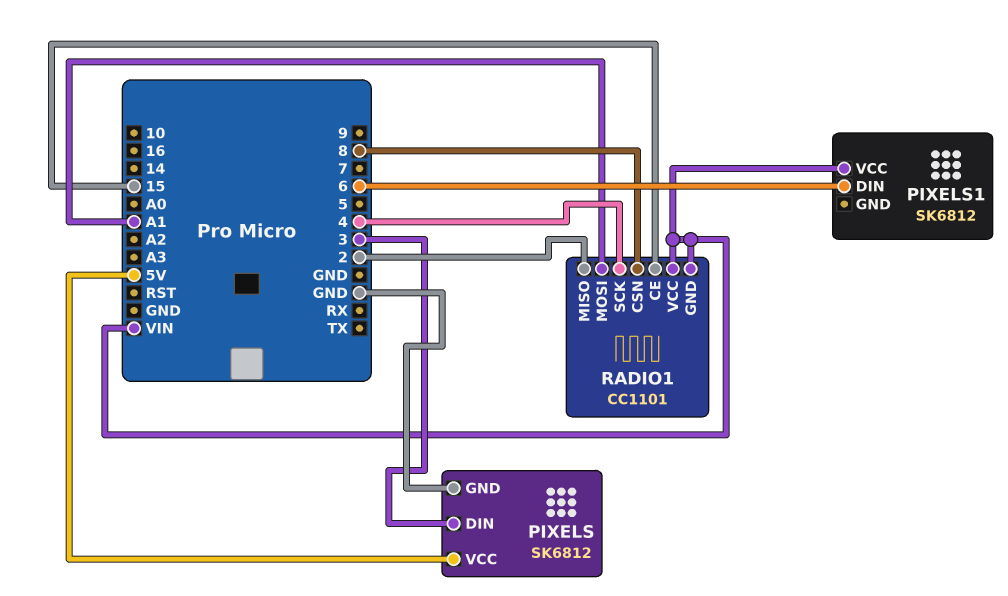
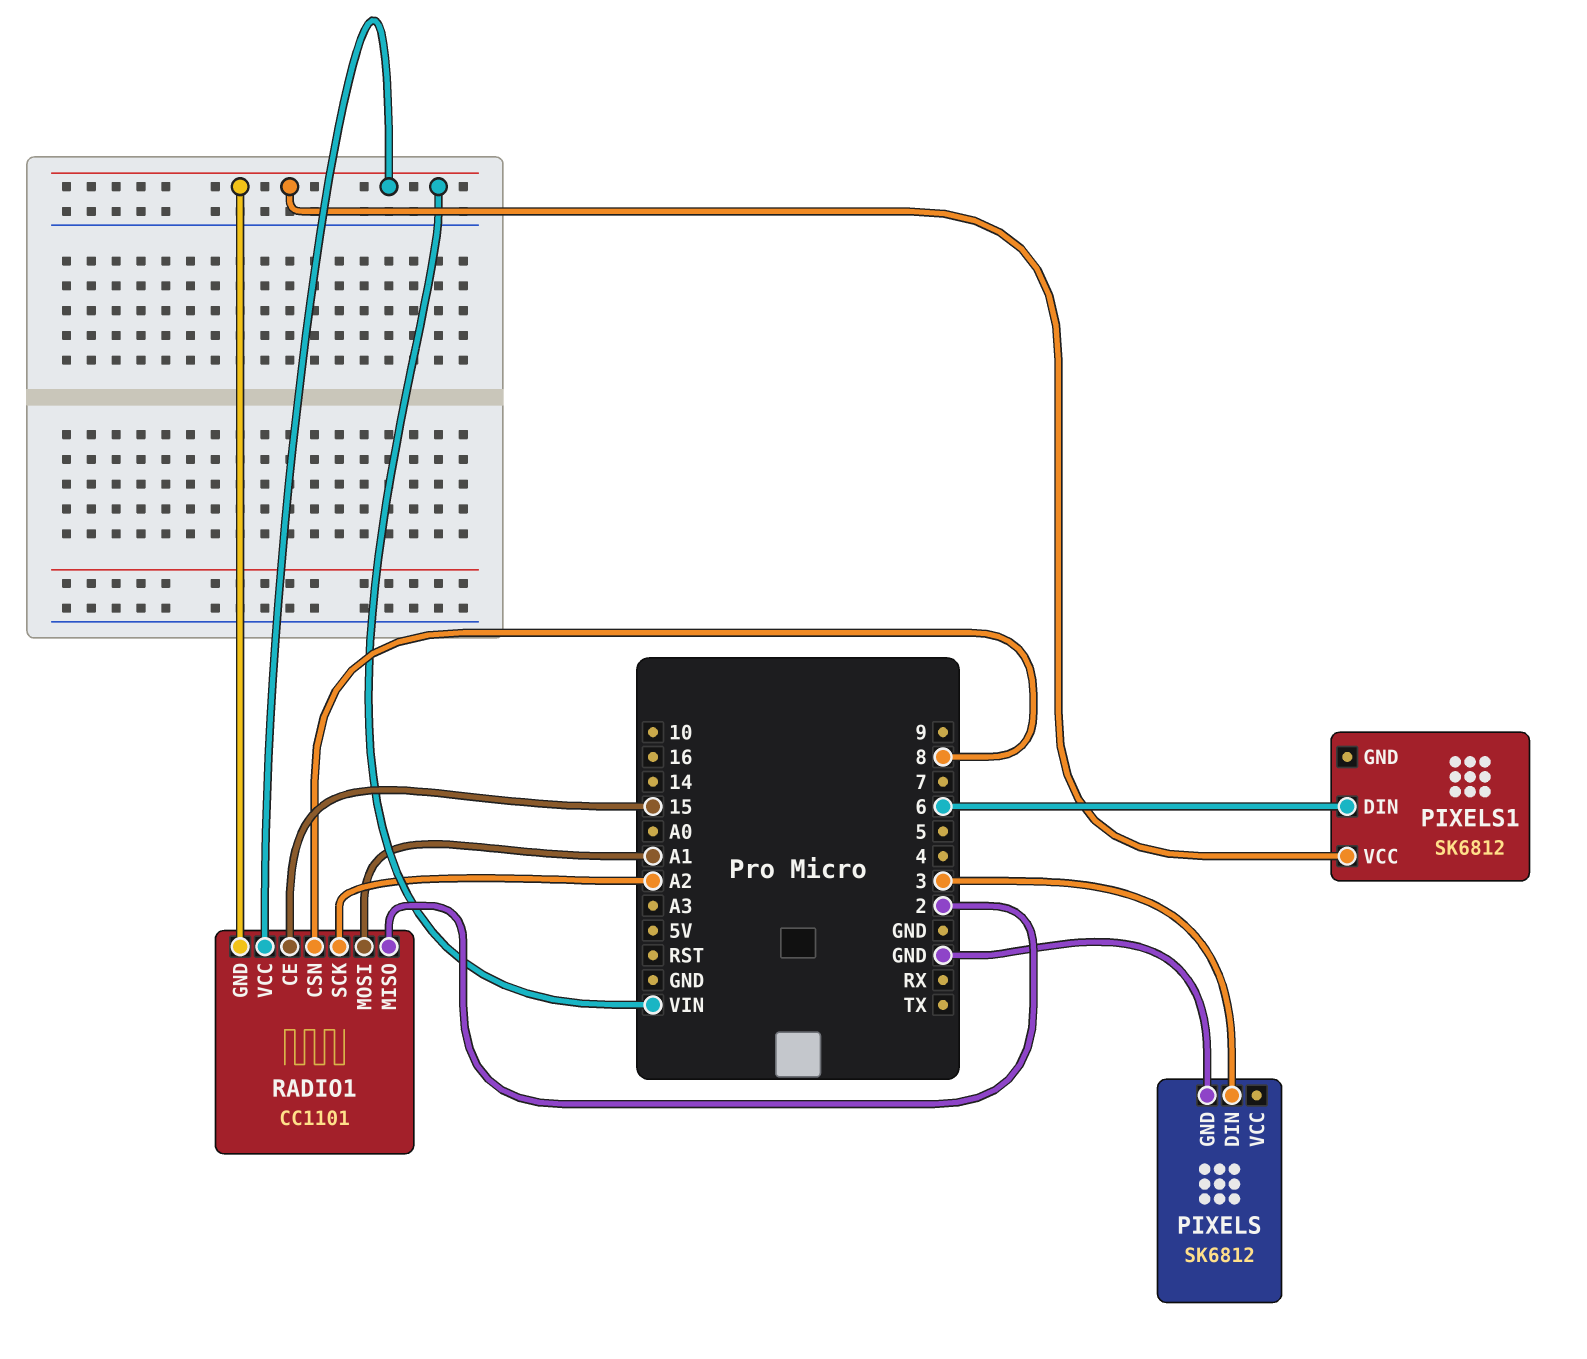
PIXELS pin VCC: 5V -> none
RADIO1 pin SCK: 4 -> A2

